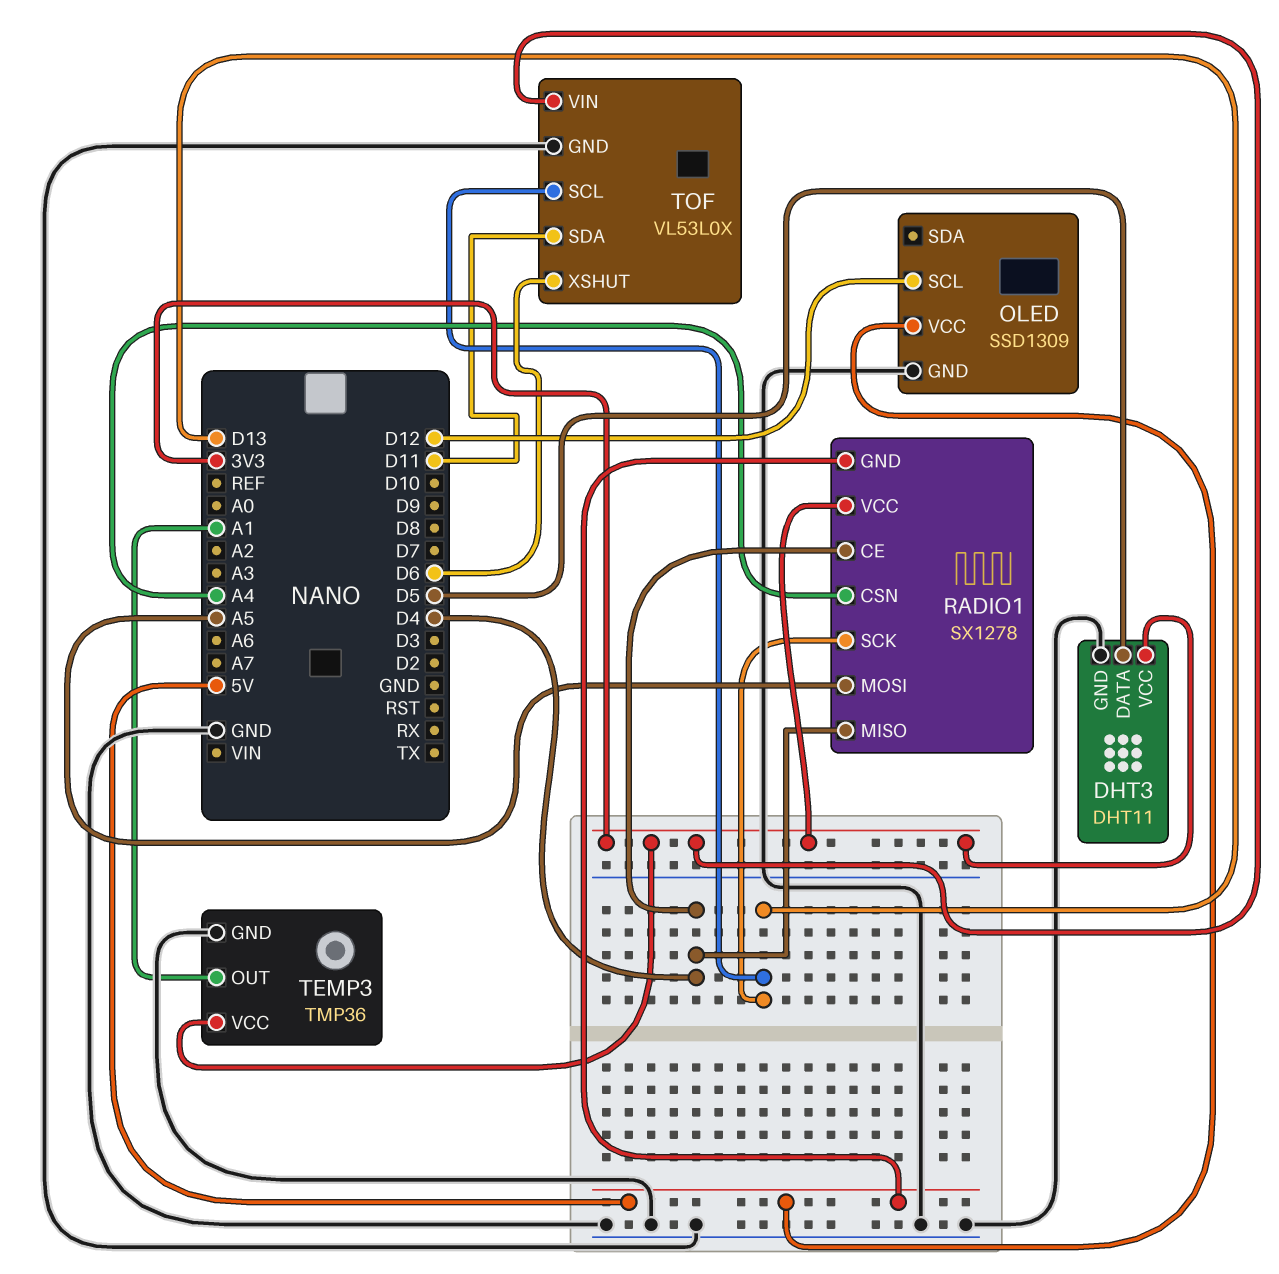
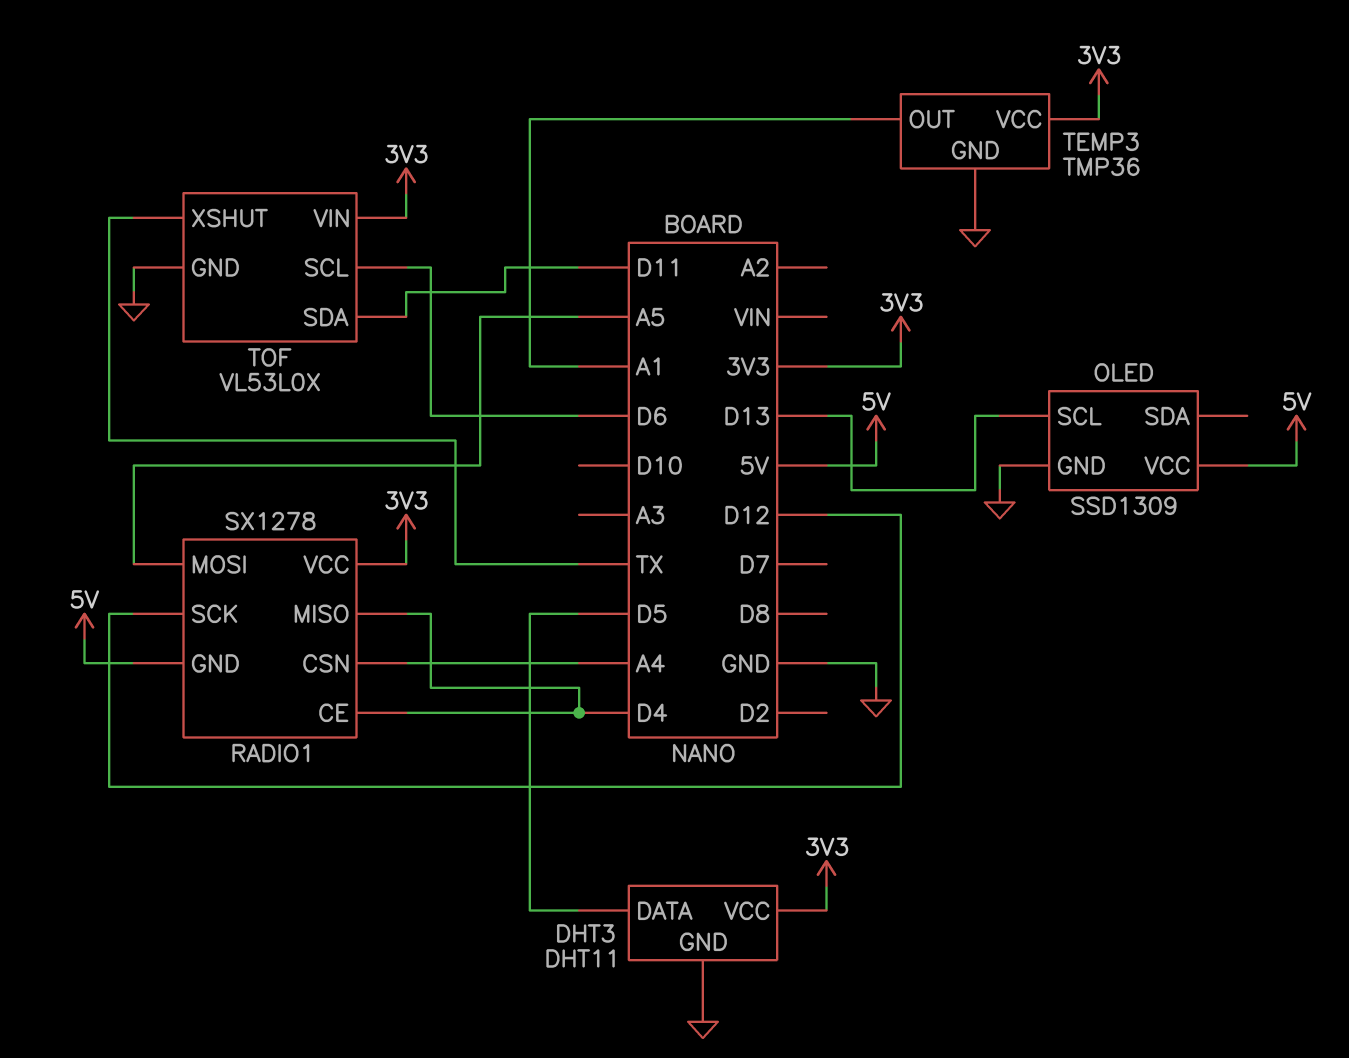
OLED pin SCL: D12 -> D13
RADIO1 pin SCK: D13 -> D12
TOF pin SCL: D13 -> D6
TOF pin XSHUT: D6 -> TX

